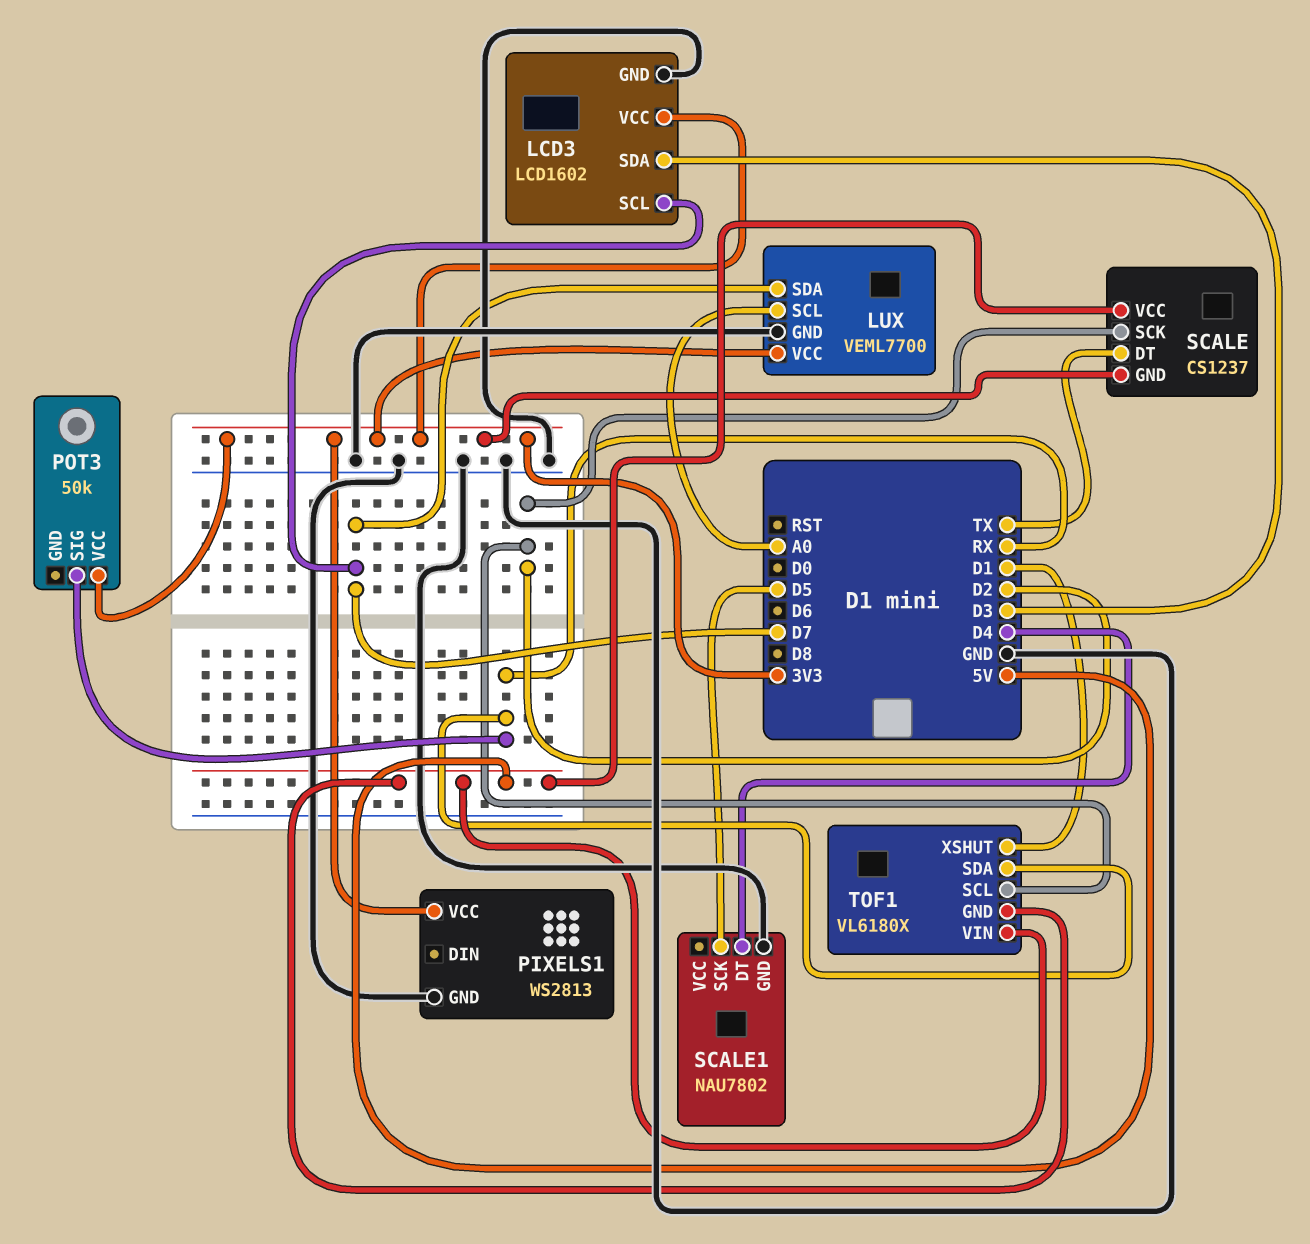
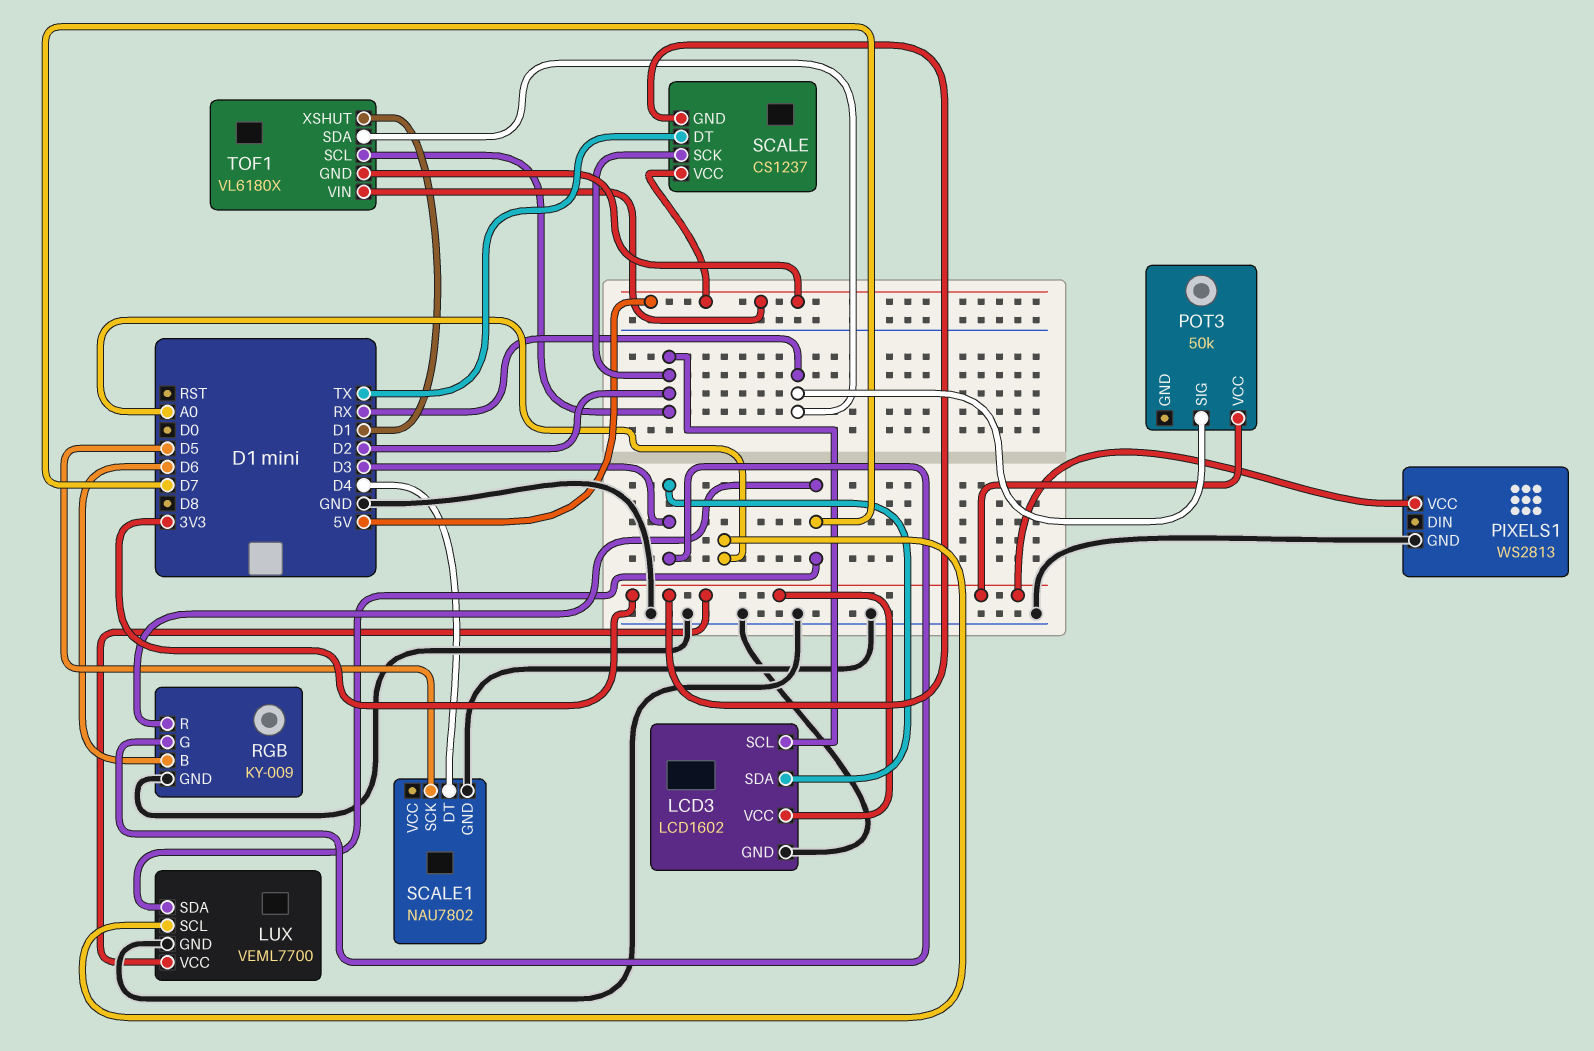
LCD3 pin SCL: D7 -> D2
RGB: none -> KY-009
RGB pin B: none -> D6
RGB pin G: none -> D3
RGB pin GND: none -> GND
RGB pin R: none -> D7

